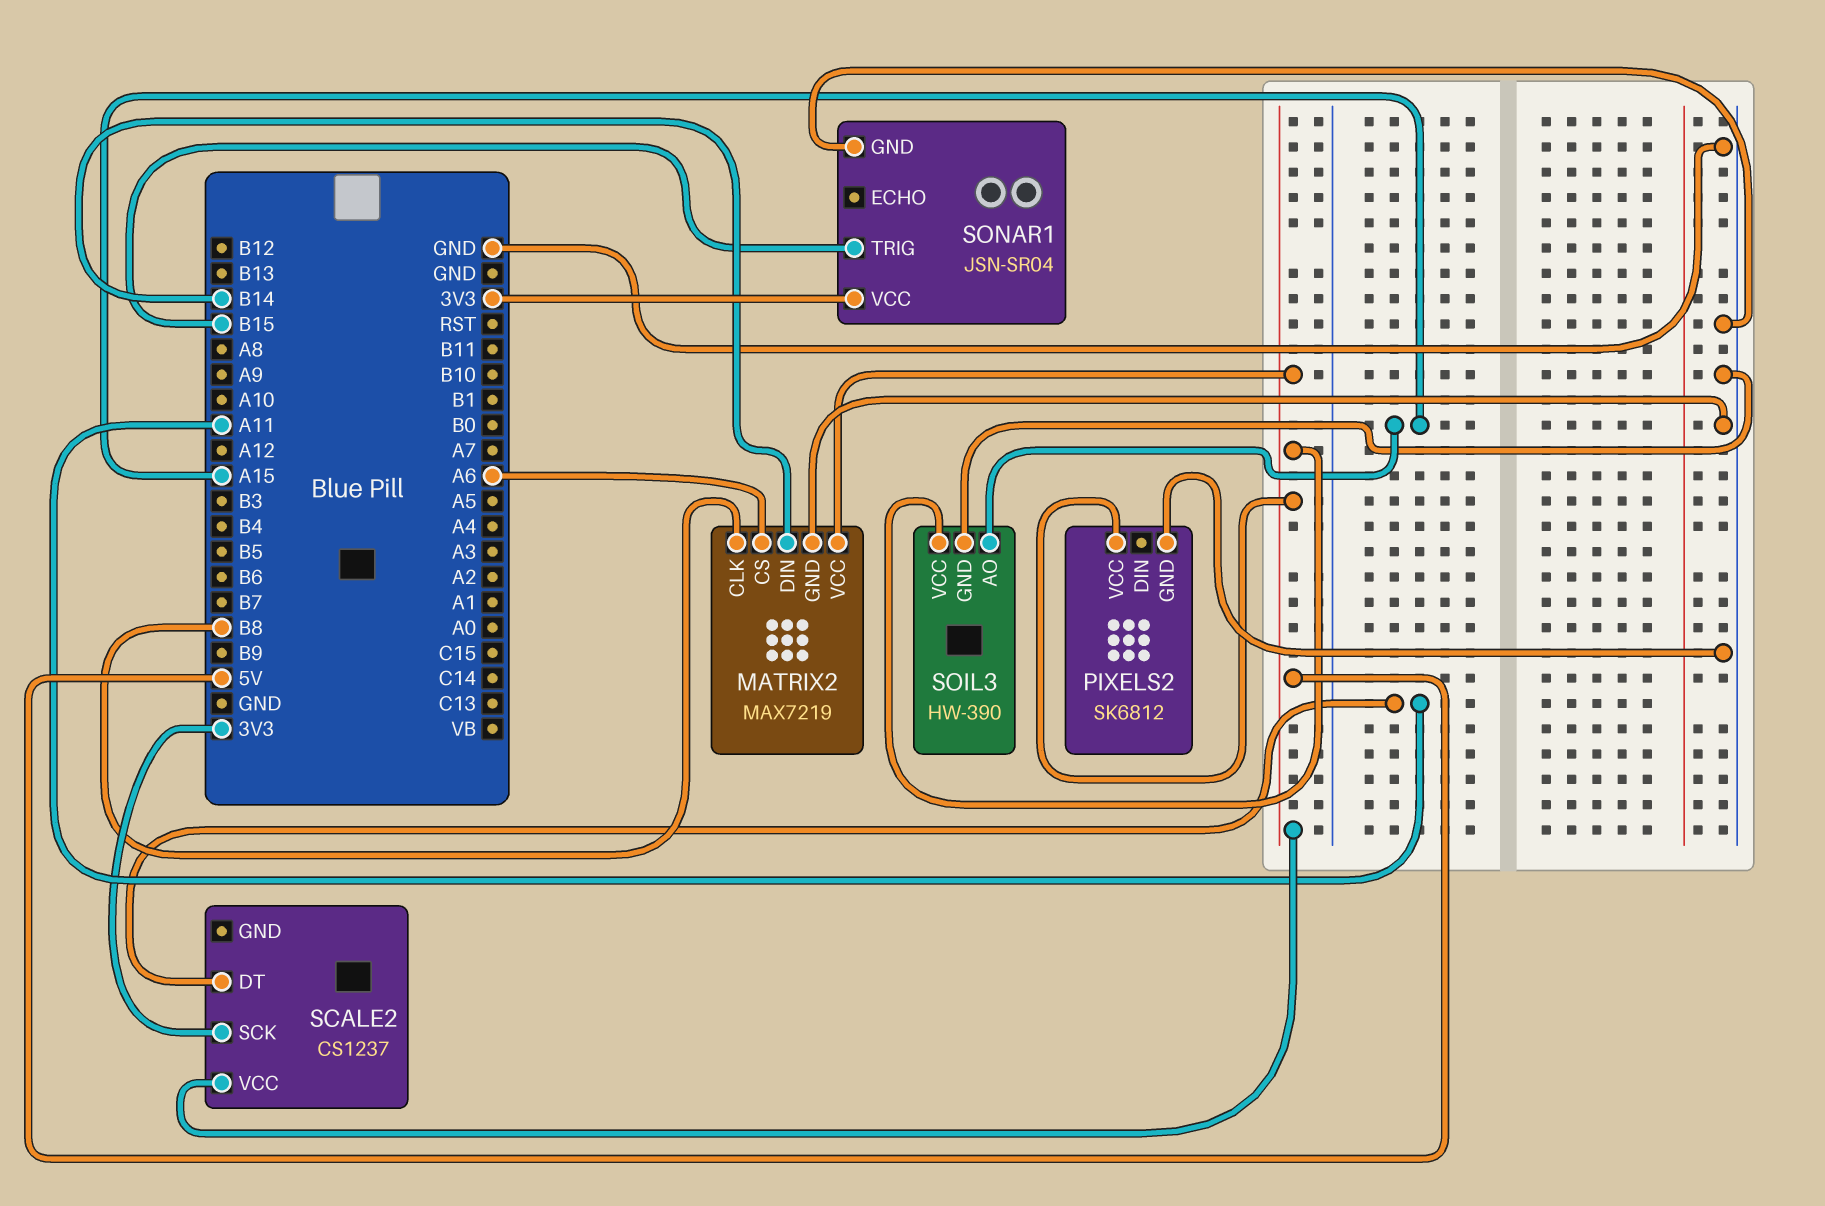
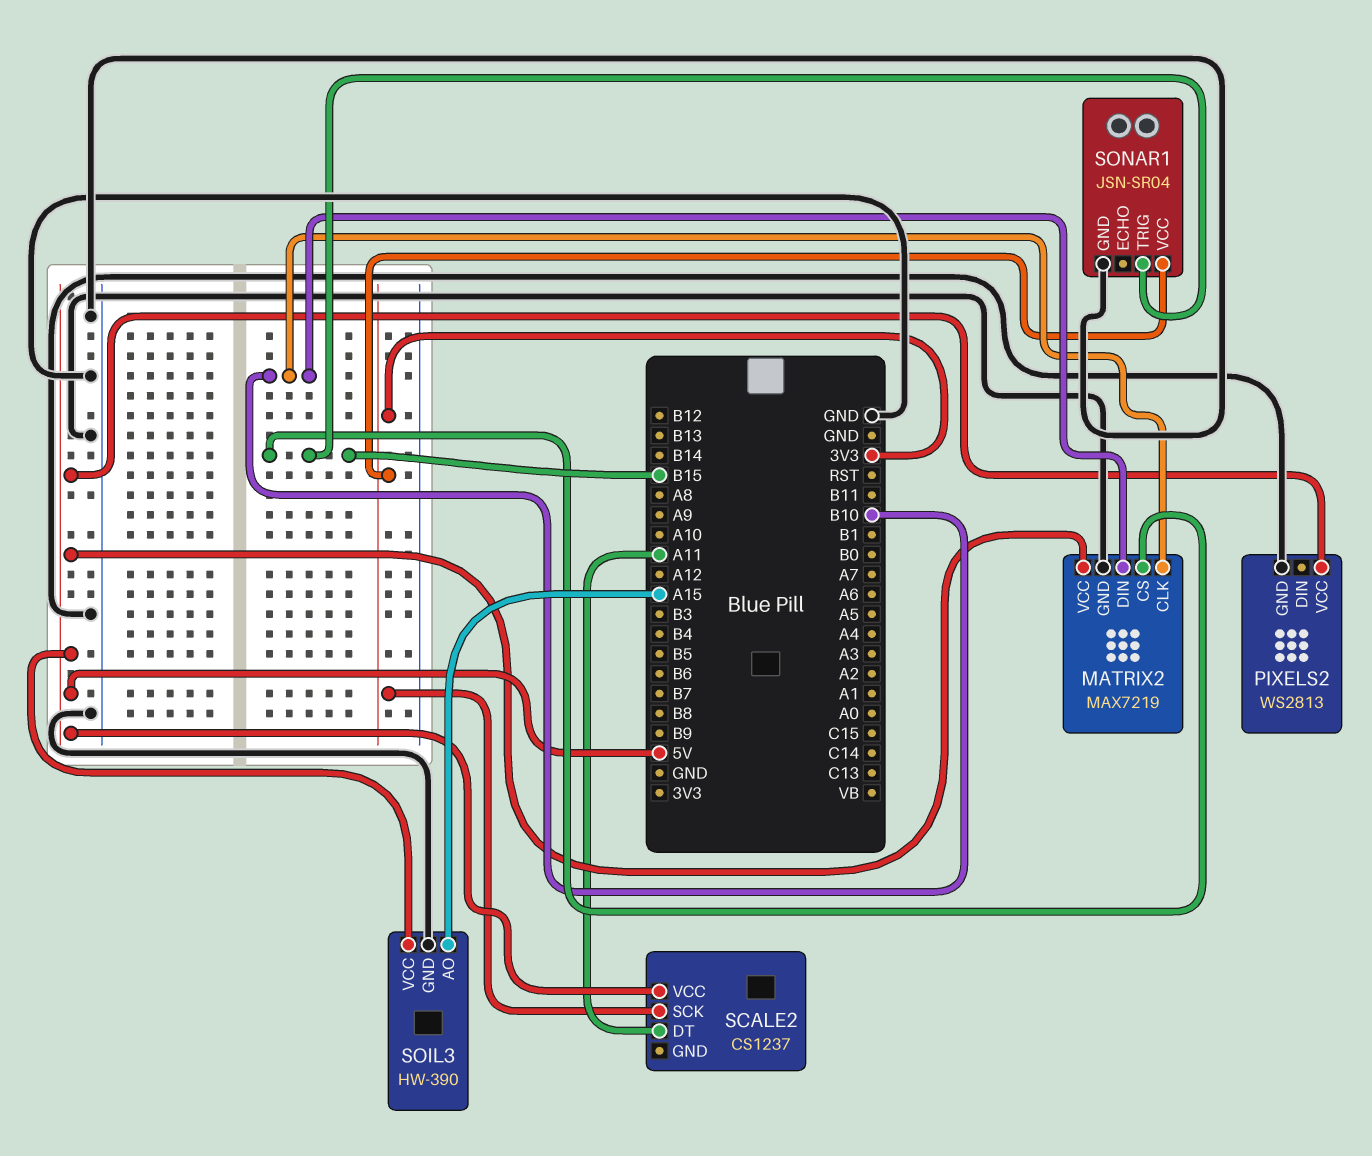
MATRIX2 pin CLK: B8 -> B10
MATRIX2 pin CS: A6 -> B15
MATRIX2 pin DIN: B14 -> B10
PIXELS2: SK6812 -> WS2813

